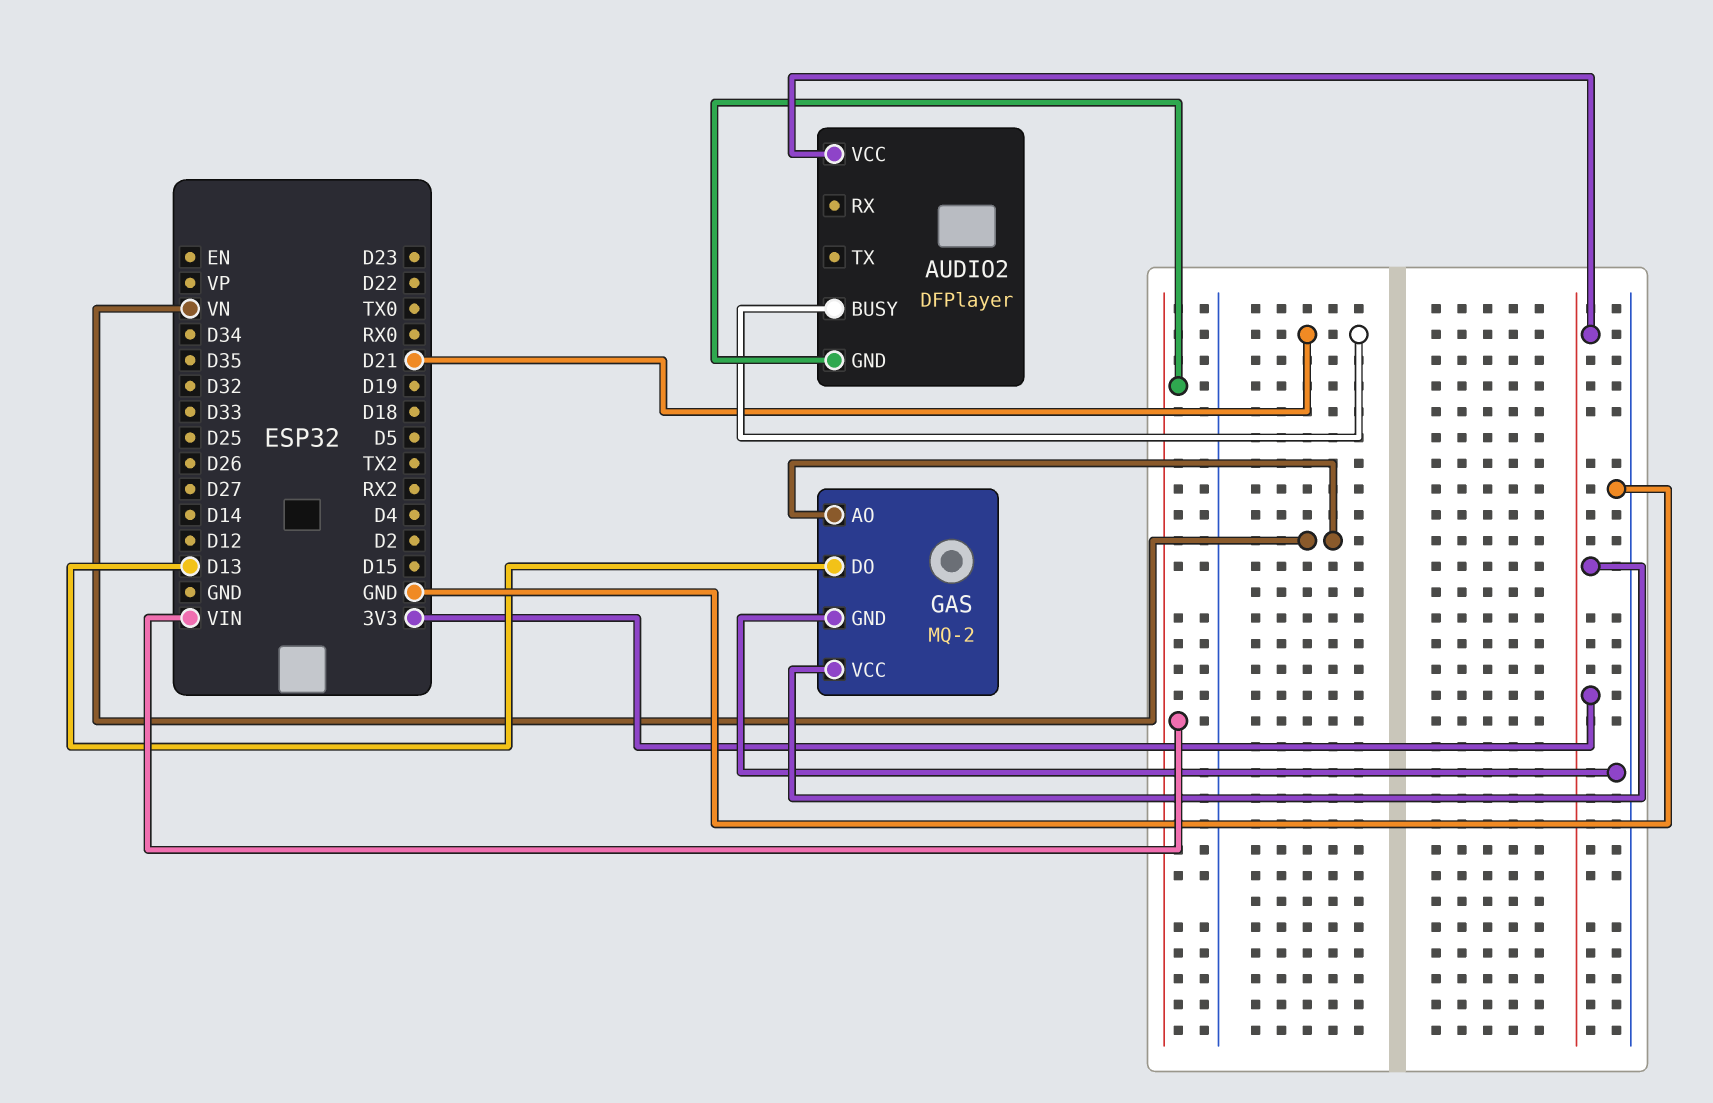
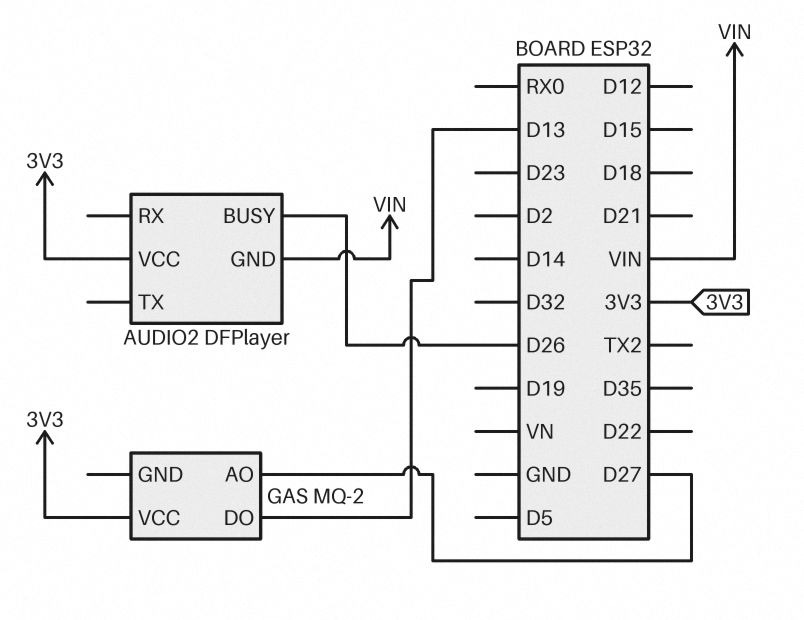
AUDIO2 pin BUSY: D21 -> D26
GAS pin AO: VN -> D27
GAS pin GND: GND -> none

